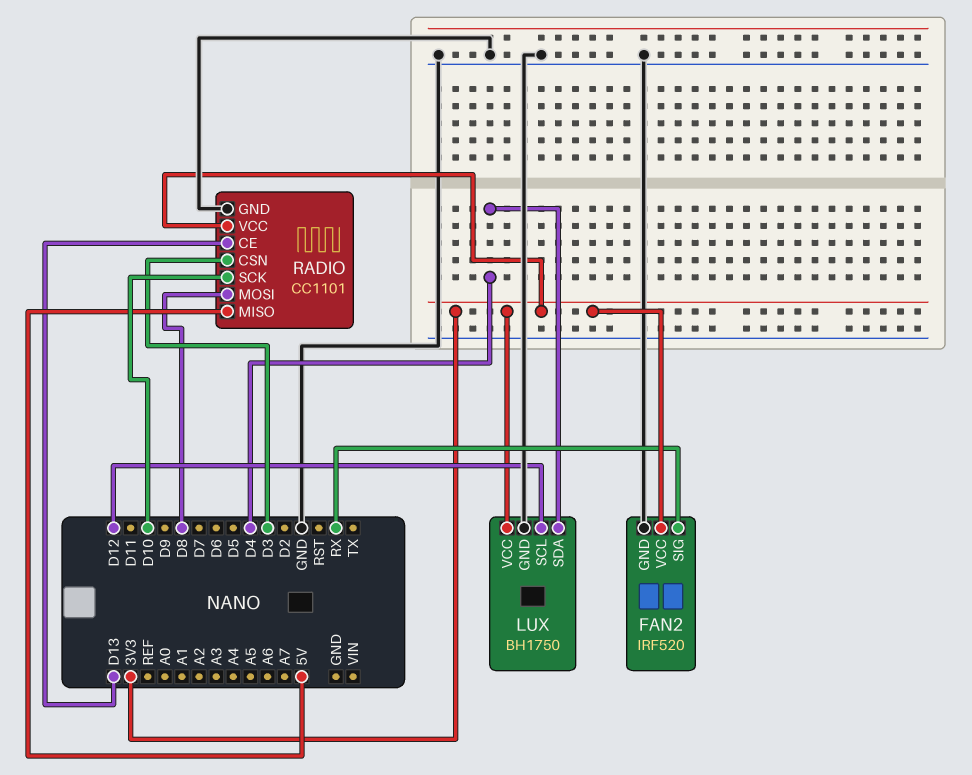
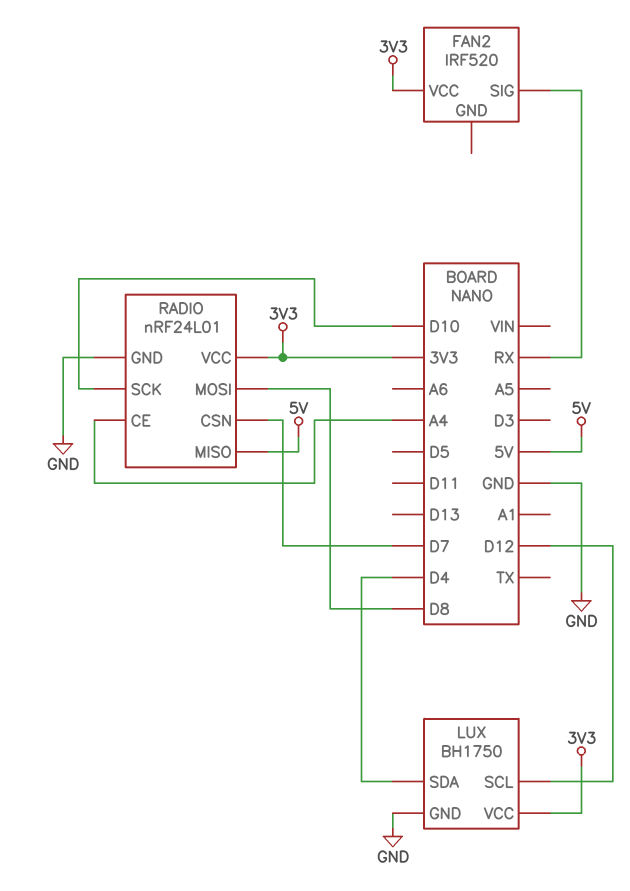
FAN2 pin GND: GND -> none
RADIO: CC1101 -> nRF24L01
RADIO pin CE: D13 -> A4
RADIO pin CSN: D3 -> D7

